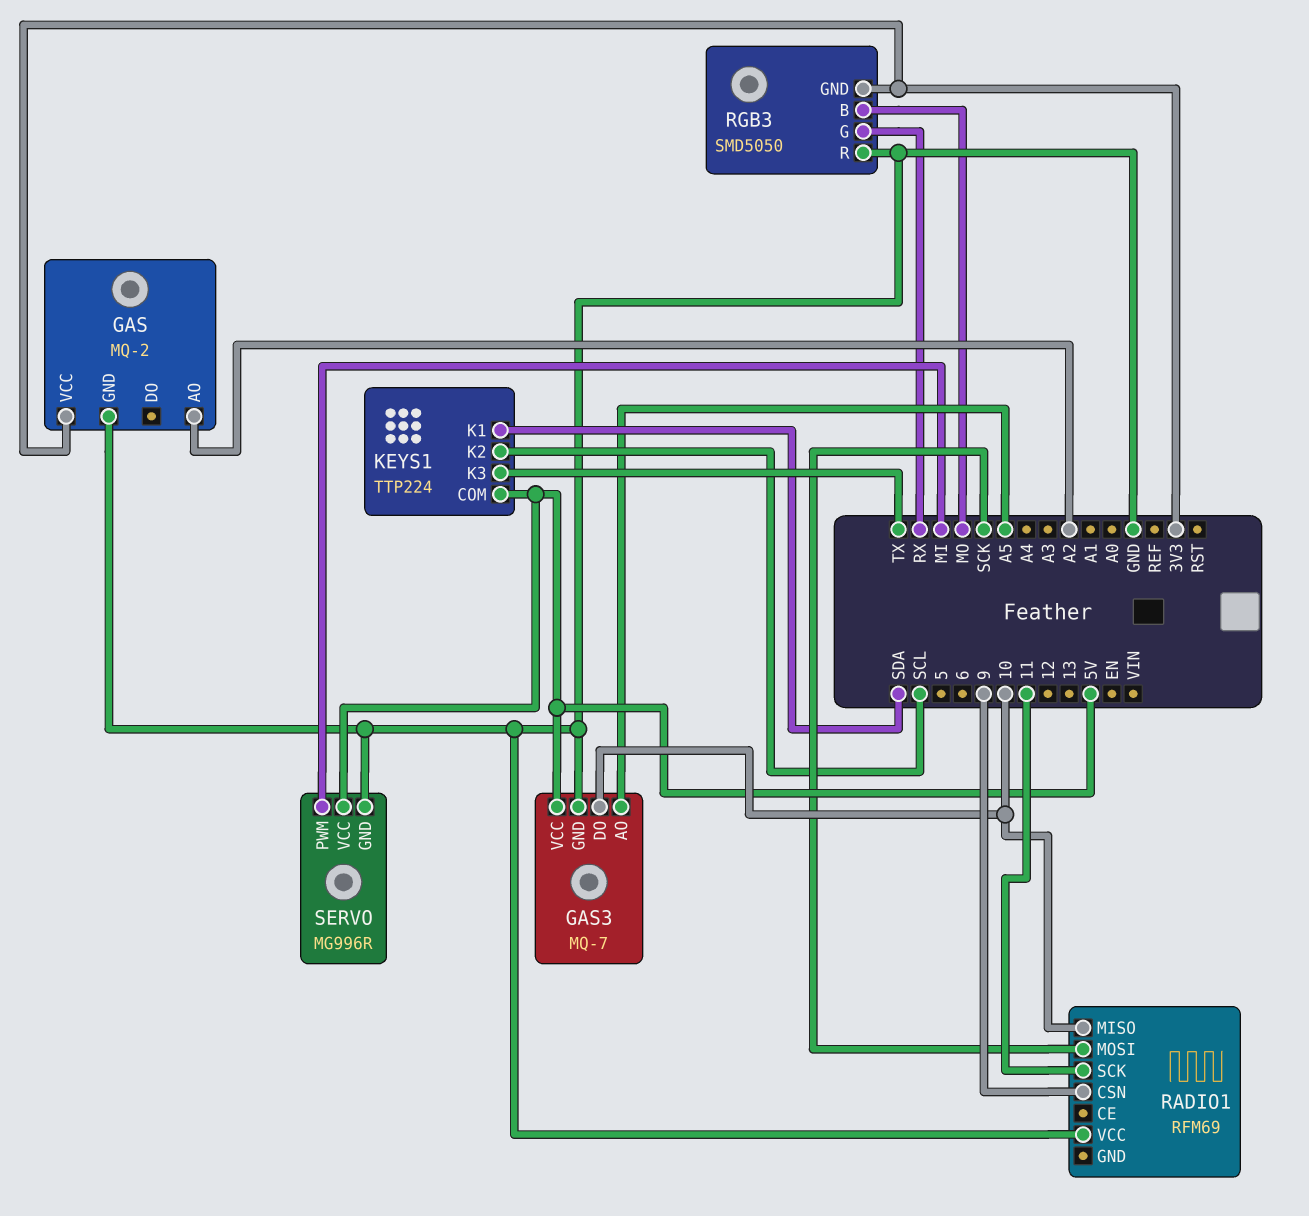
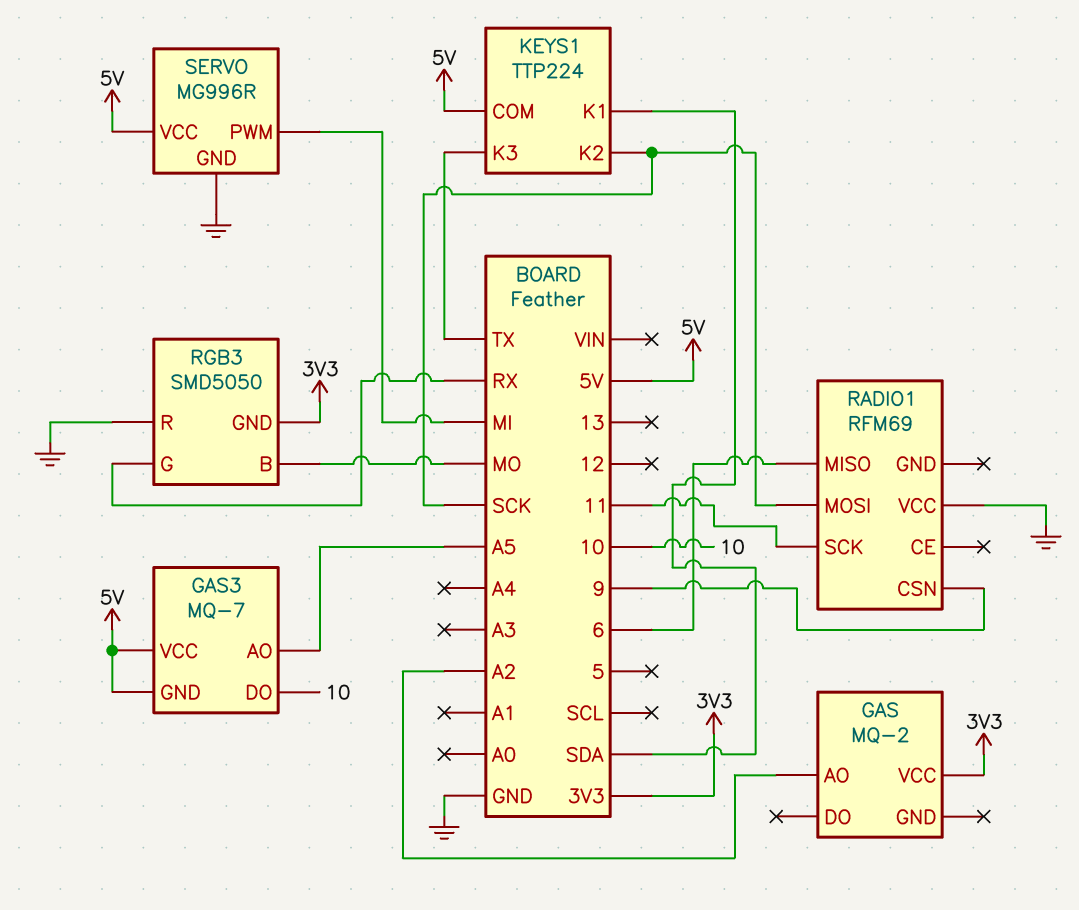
GAS pin GND: GND -> none
GAS3 pin GND: GND -> 5V
KEYS1 pin K2: SCL -> SCK
RADIO1 pin MISO: 10 -> 6

